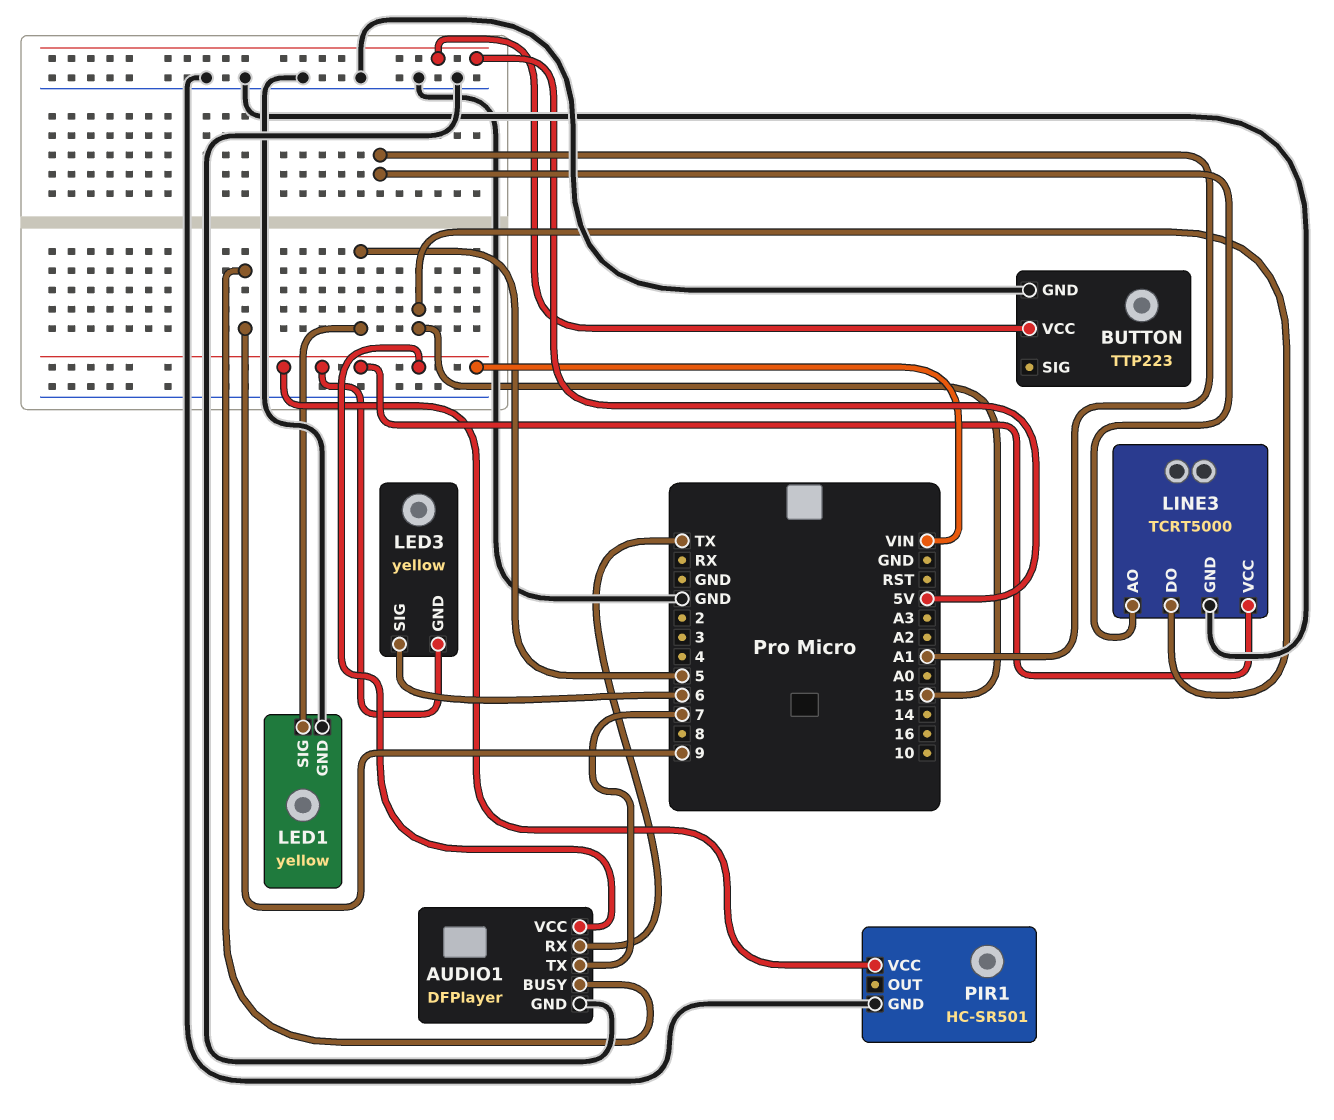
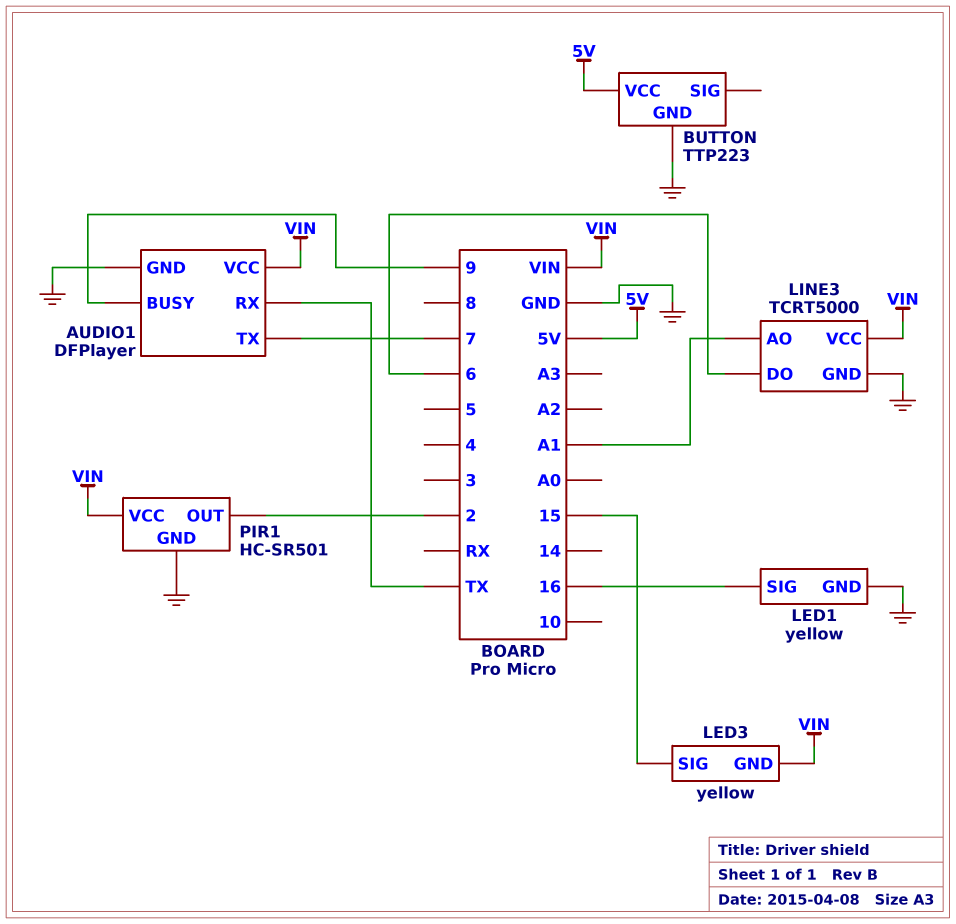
LED1 pin SIG: 5 -> 16
LED3 pin SIG: 6 -> 15
LINE3 pin DO: 15 -> 6
PIR1 pin OUT: none -> 2

